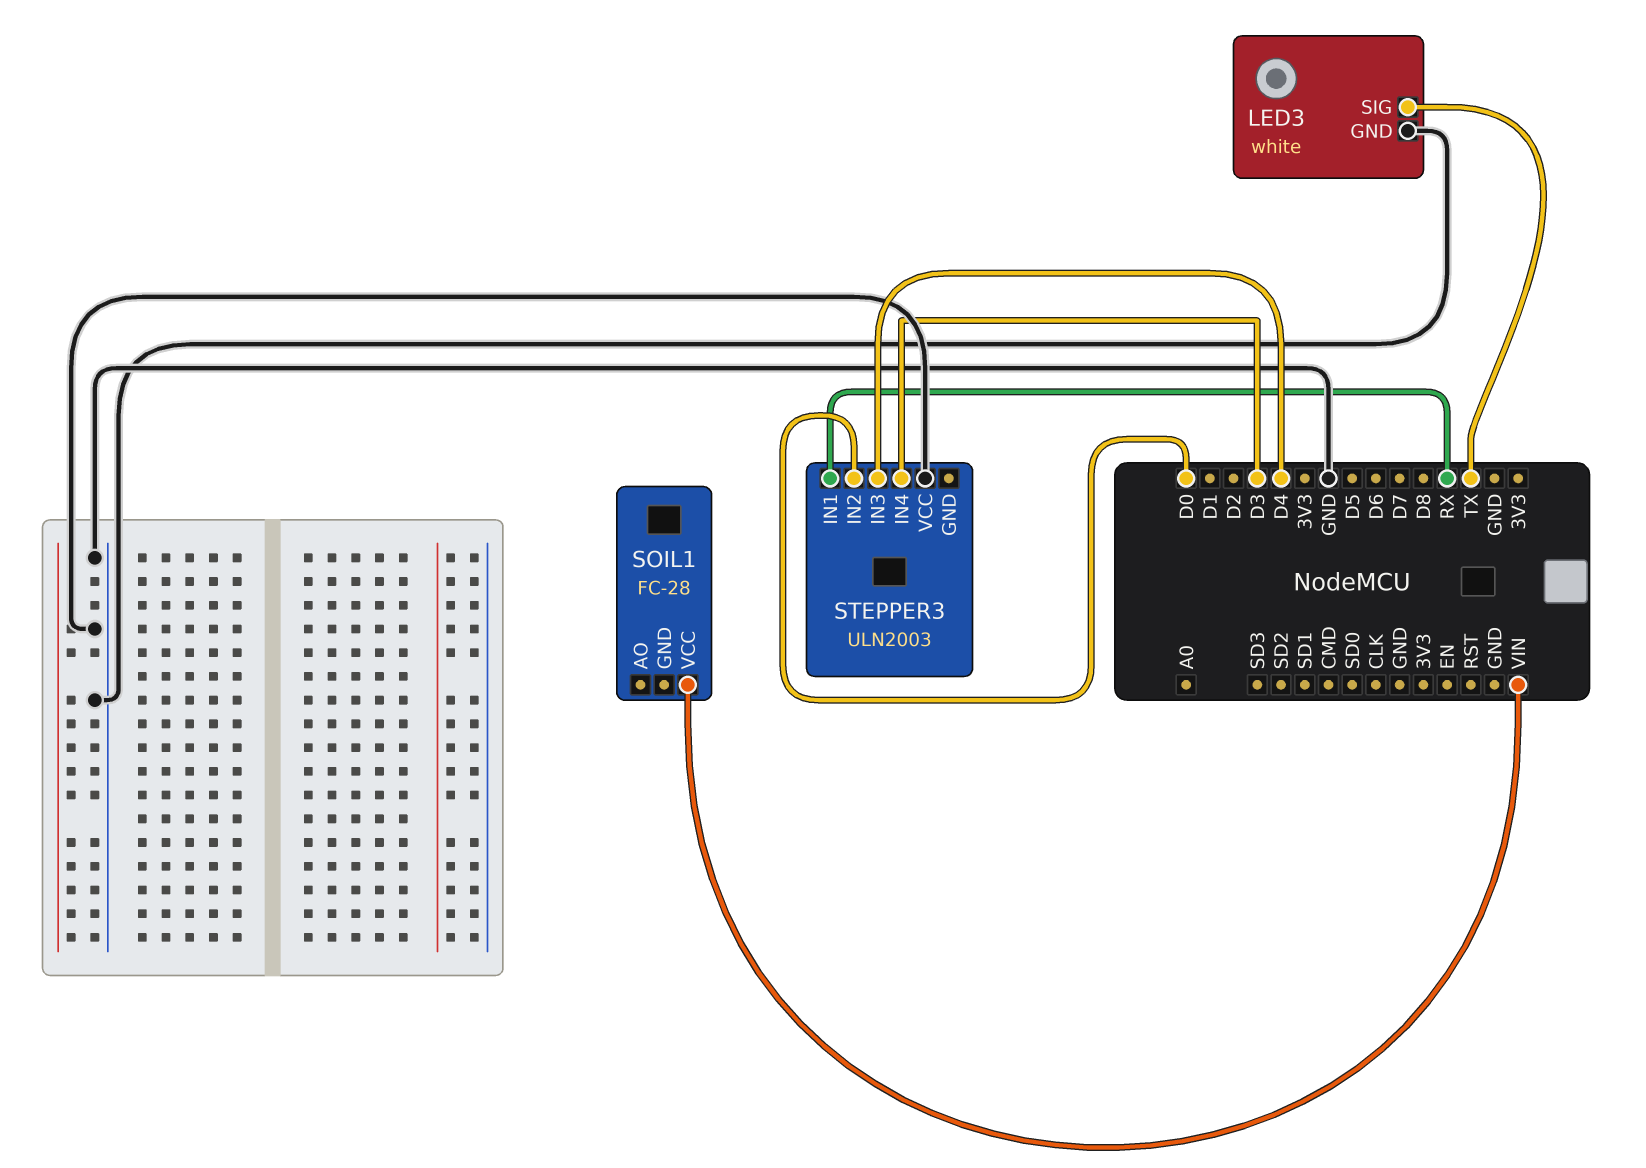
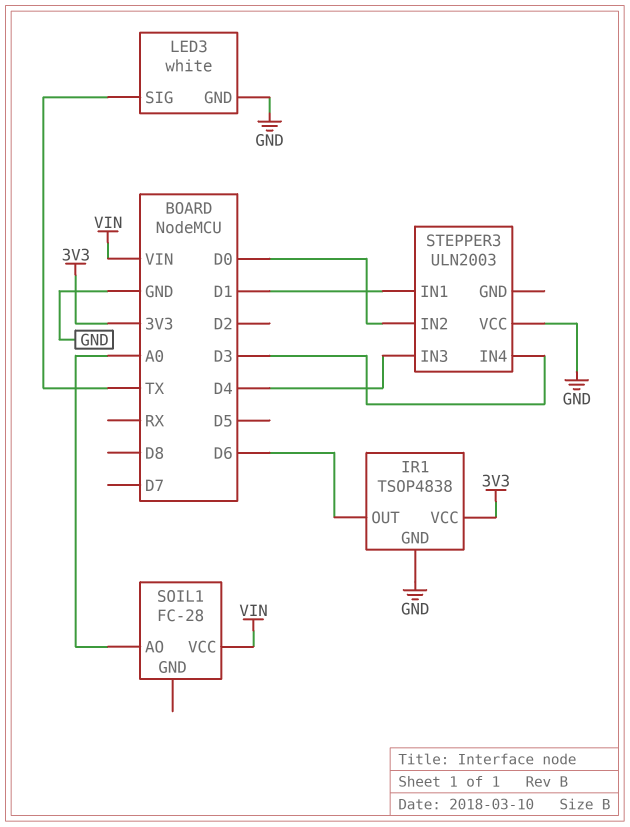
IR1: none -> TSOP4838
IR1 pin GND: none -> GND
IR1 pin OUT: none -> D6
IR1 pin VCC: none -> 3V3
SOIL1 pin AO: none -> A0
STEPPER3 pin IN1: RX -> D1

